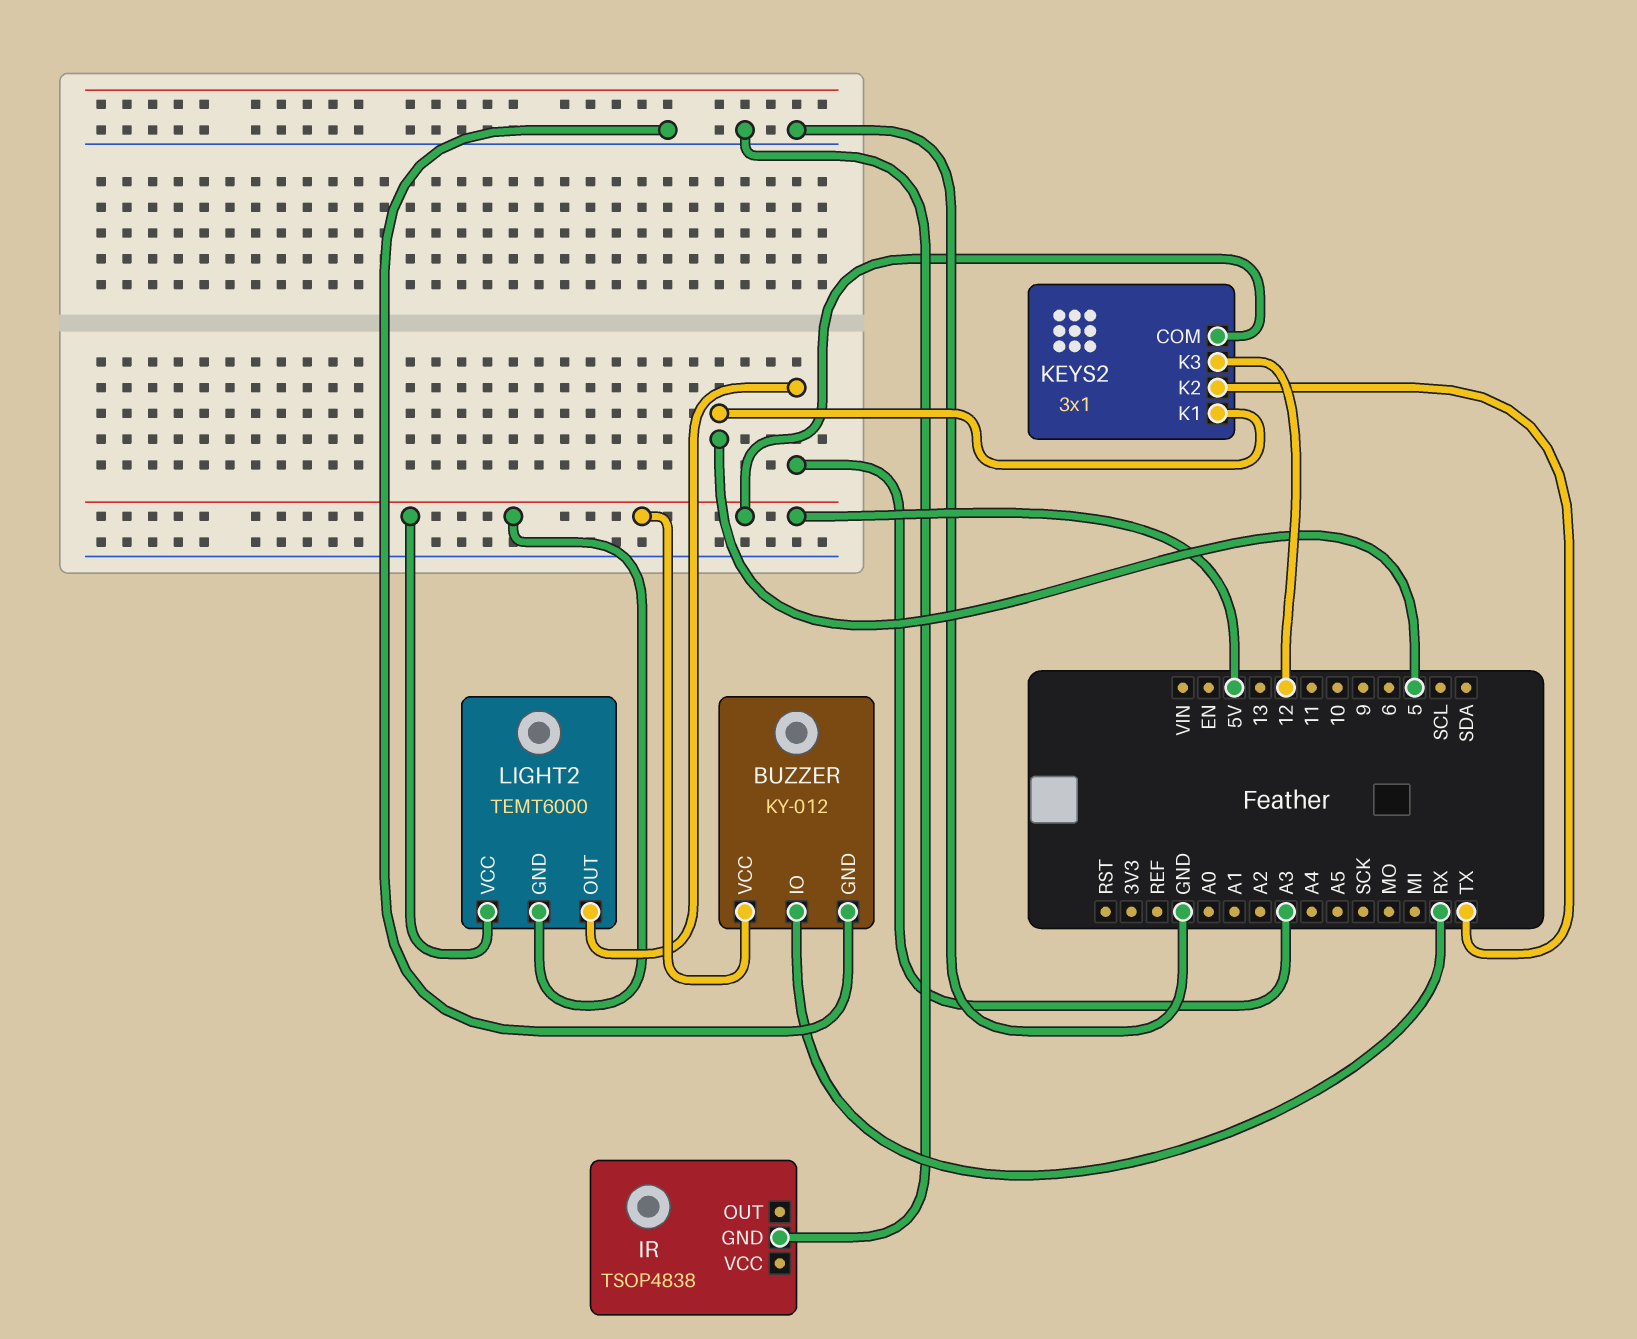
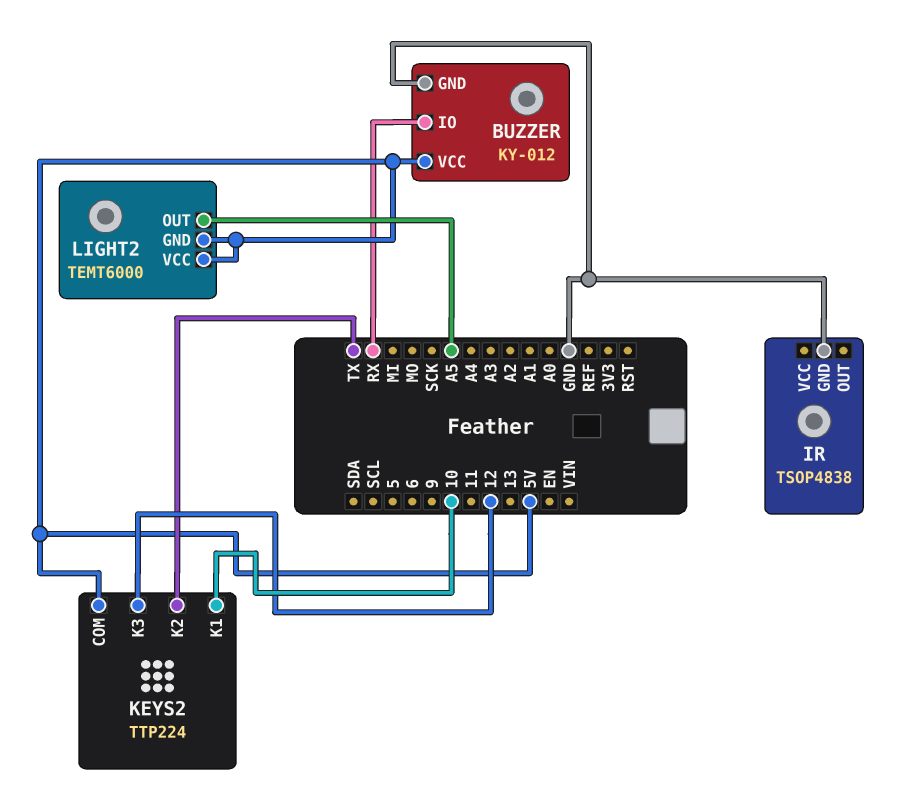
KEYS2: 3x1 -> TTP224
KEYS2 pin K1: 5 -> 10
LIGHT2 pin OUT: A3 -> A5

